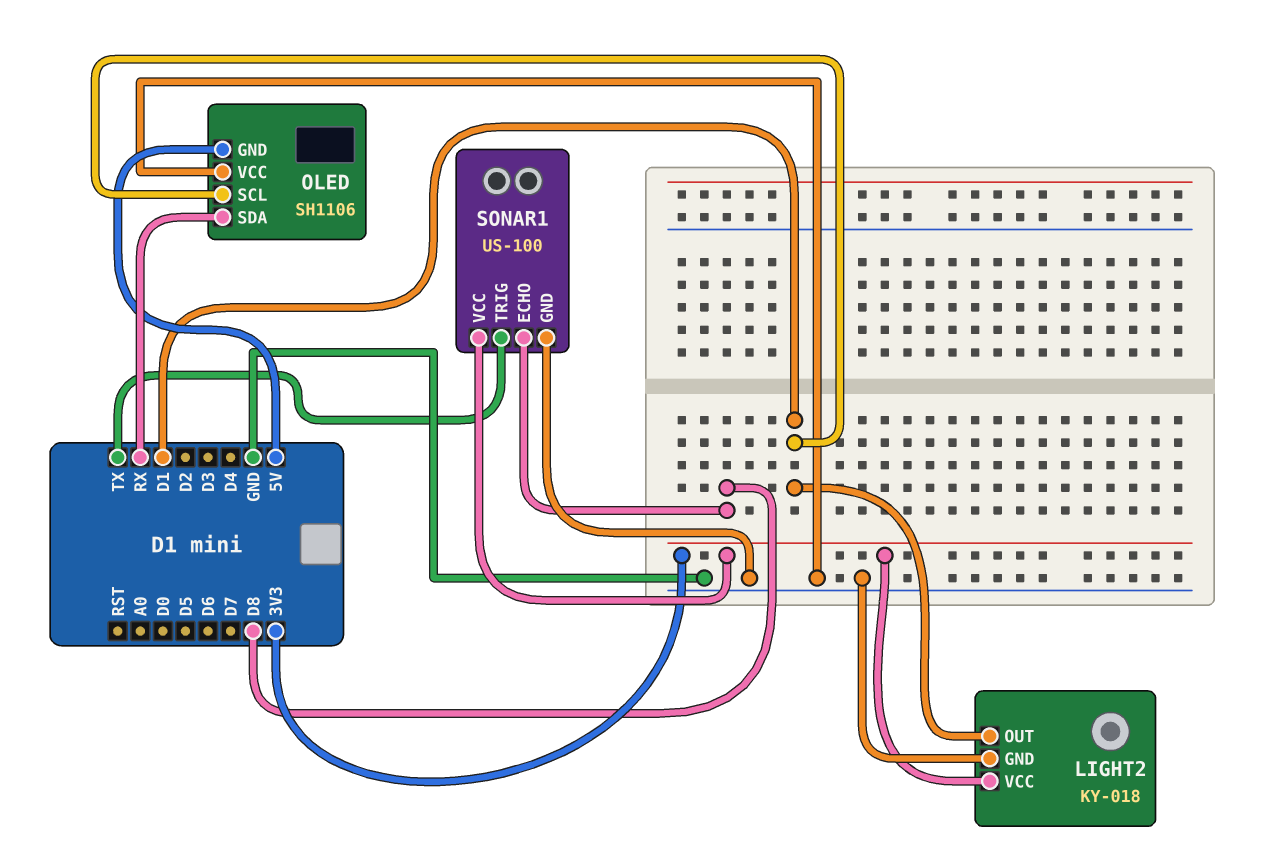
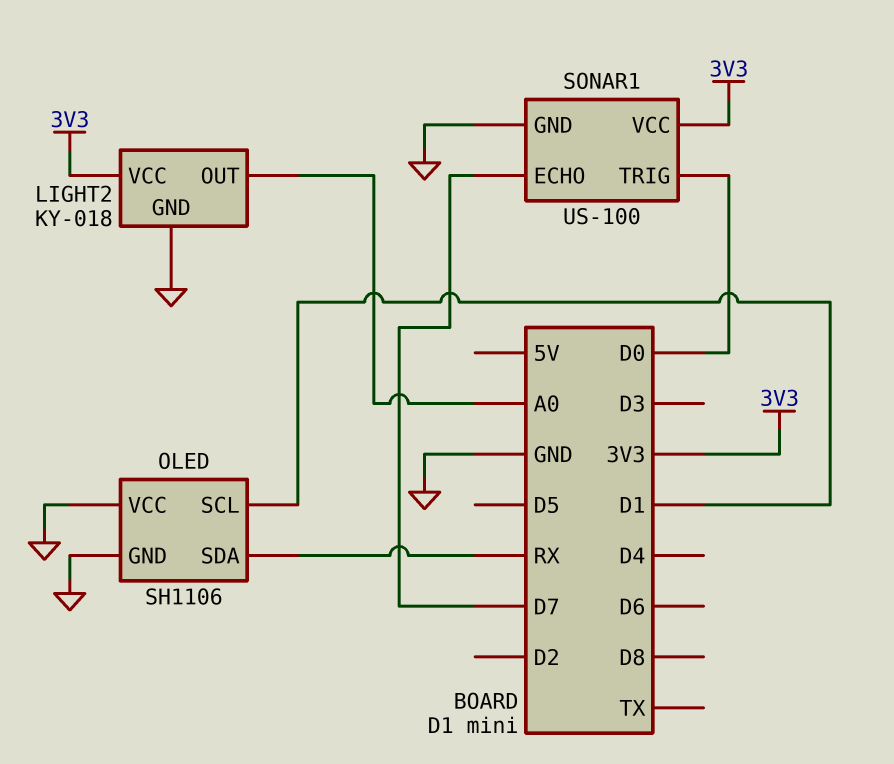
LIGHT2 pin OUT: D1 -> A0
OLED pin GND: 5V -> GND
SONAR1 pin ECHO: D8 -> D7
SONAR1 pin TRIG: TX -> D0

